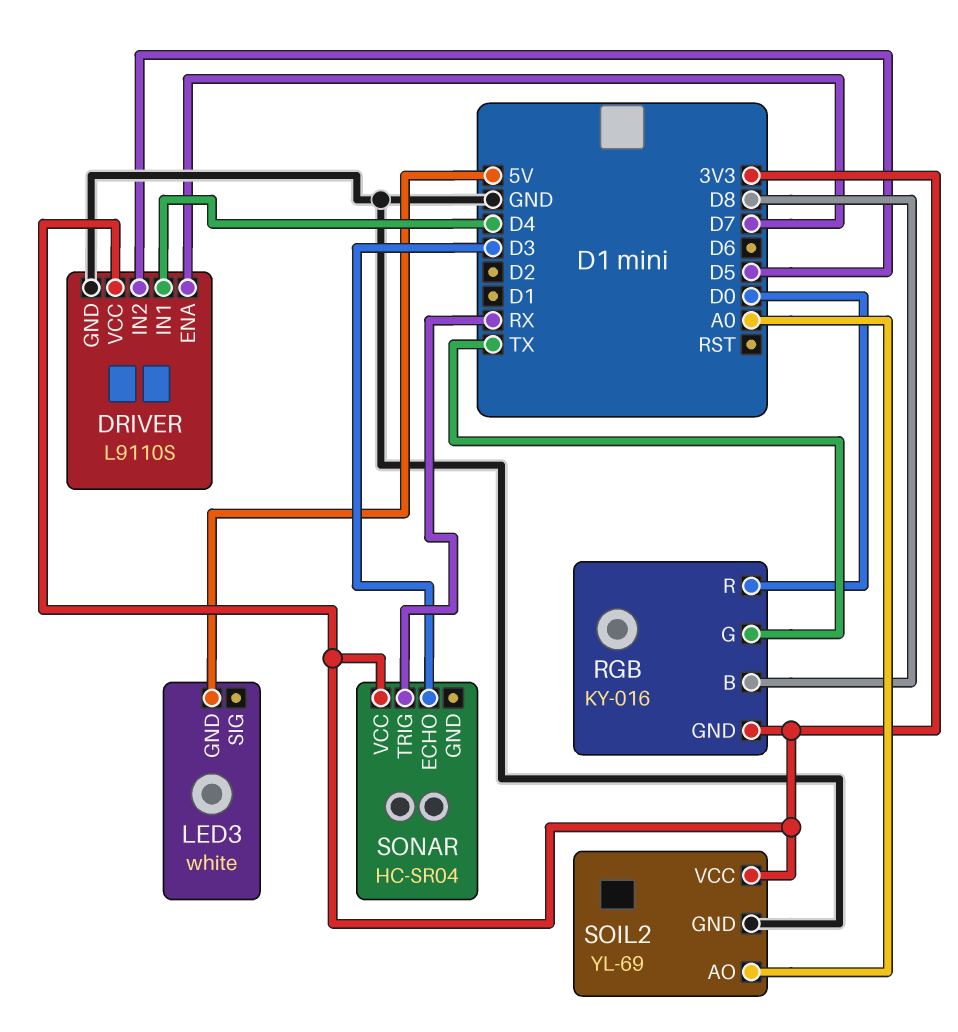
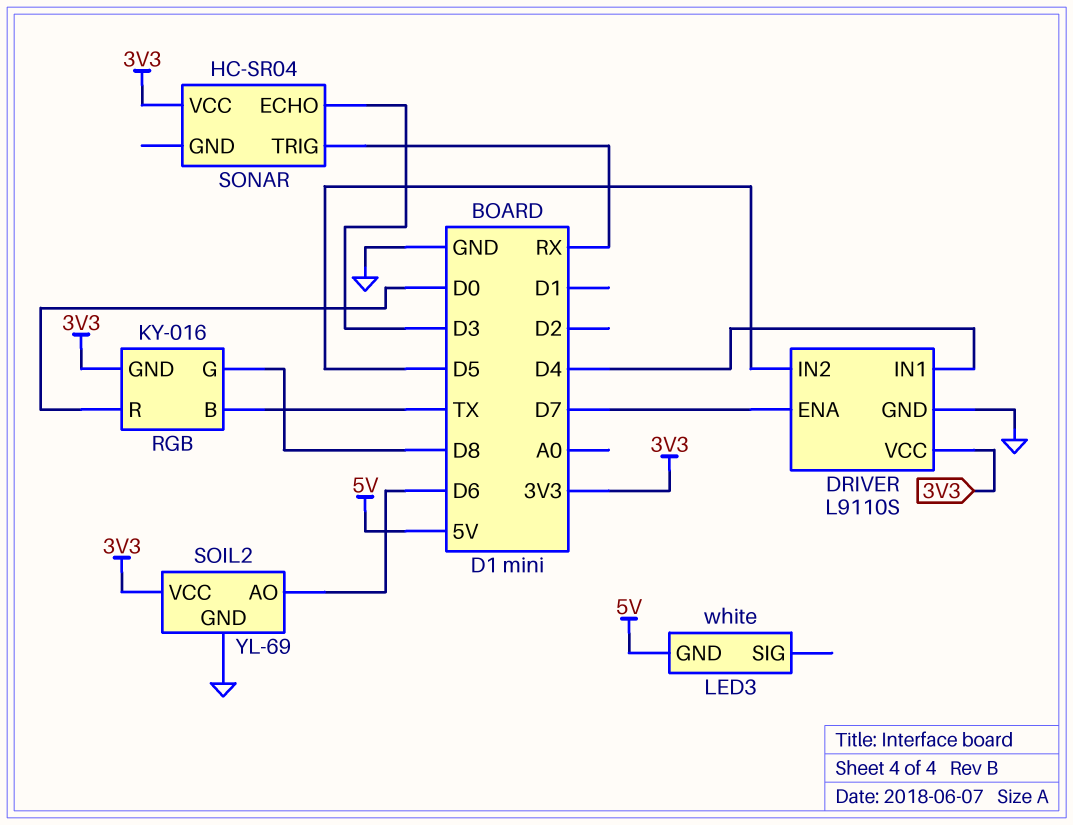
RGB pin B: D8 -> TX
RGB pin G: TX -> D8
SOIL2 pin AO: A0 -> D6

